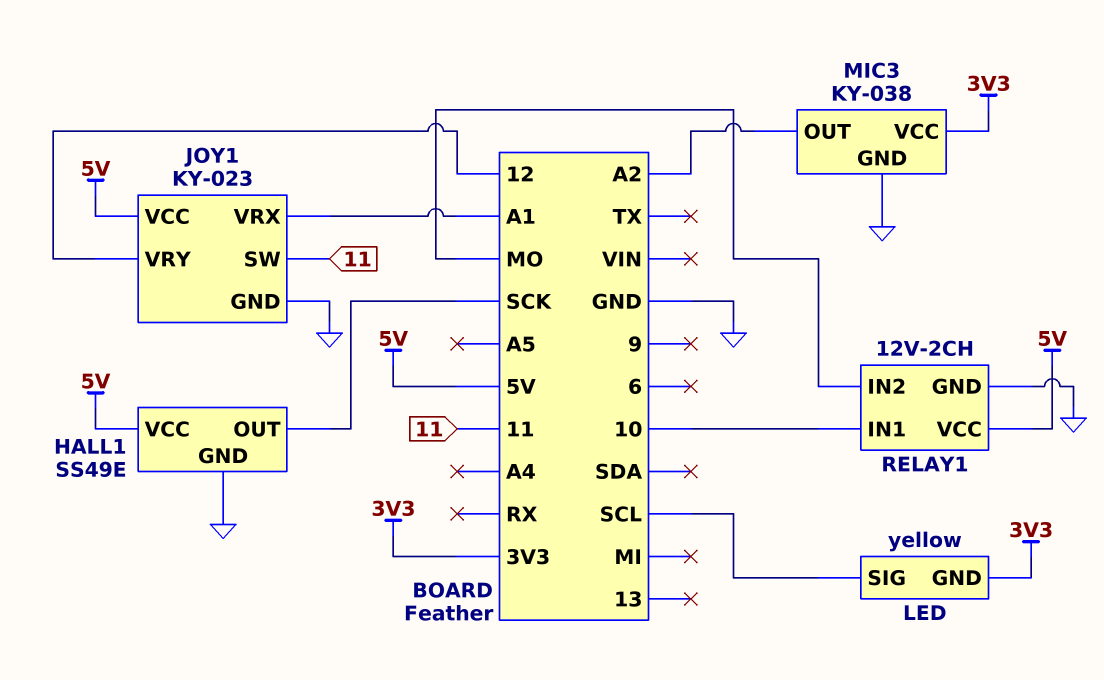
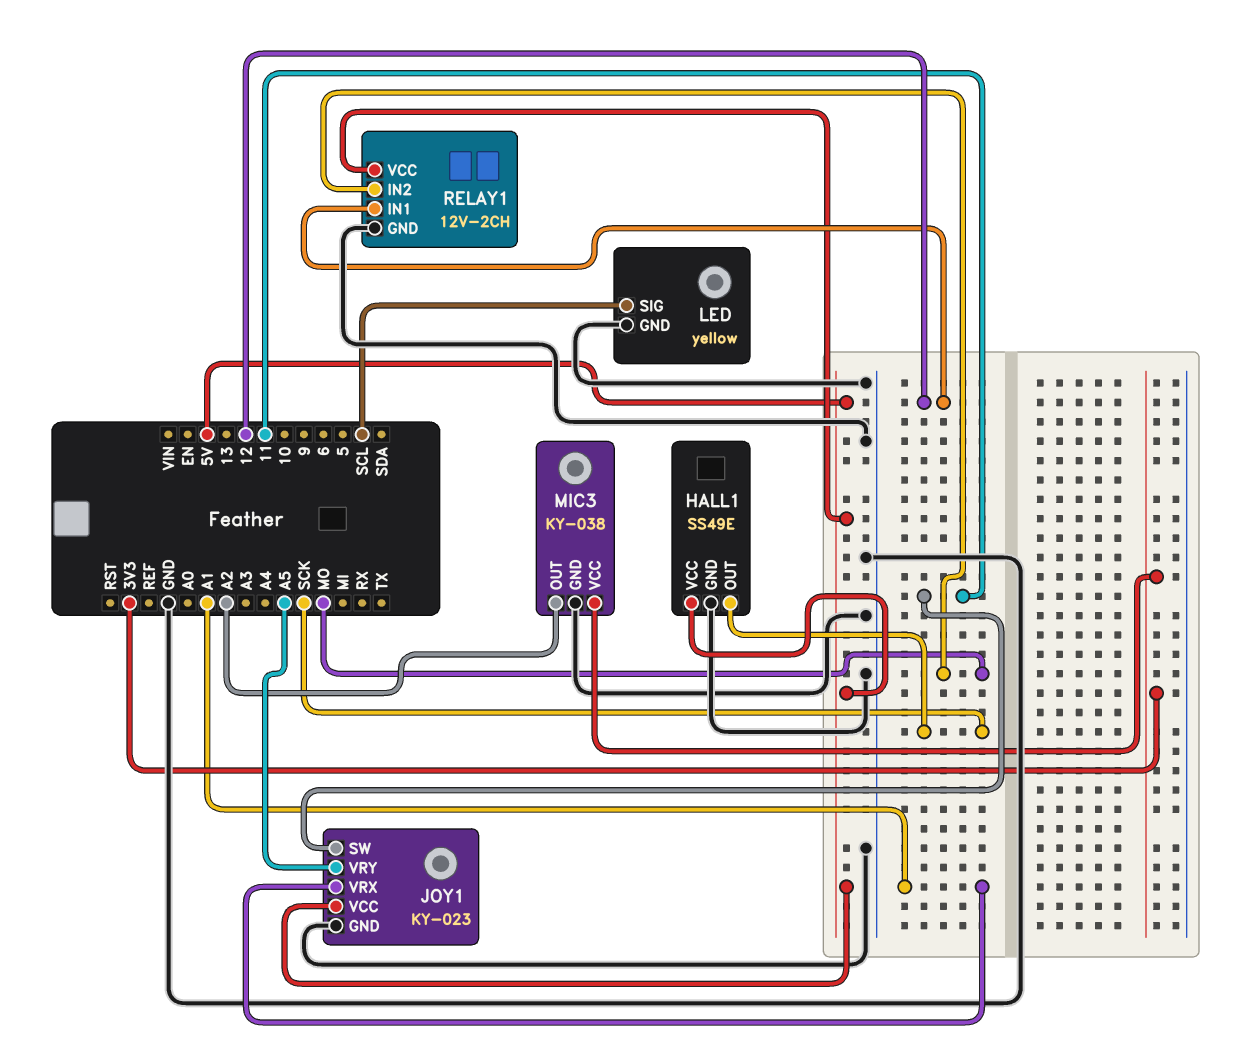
JOY1 pin VRY: 12 -> A5
LED pin GND: 3V3 -> GND
RELAY1 pin IN1: 10 -> 12

